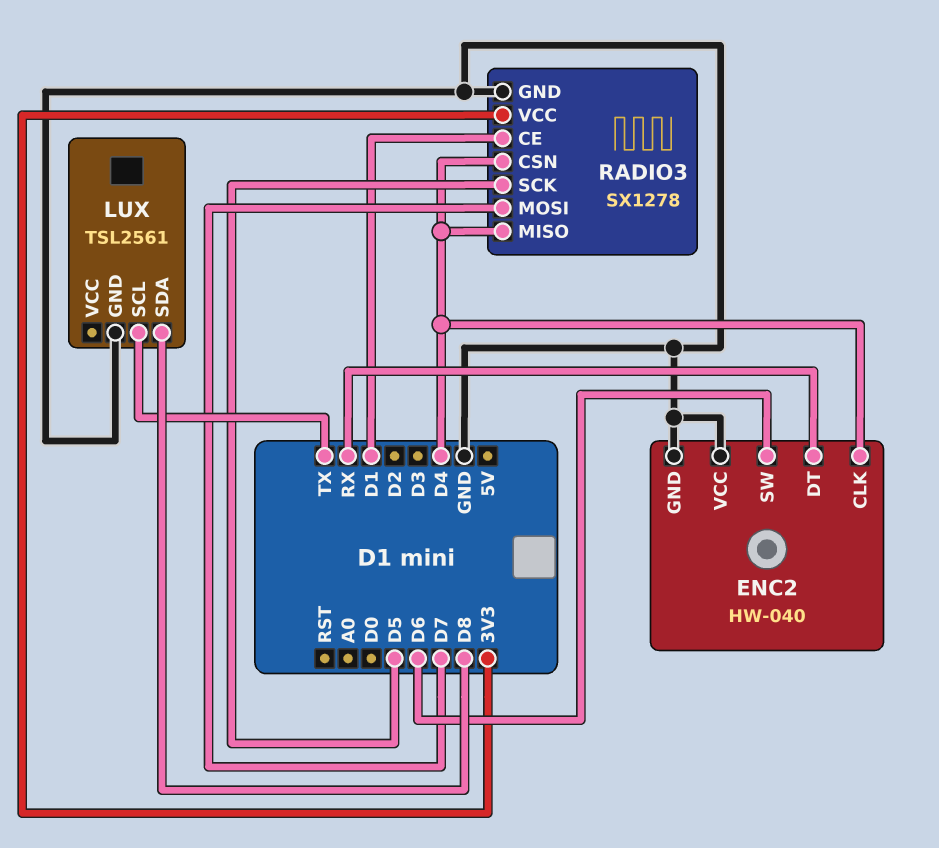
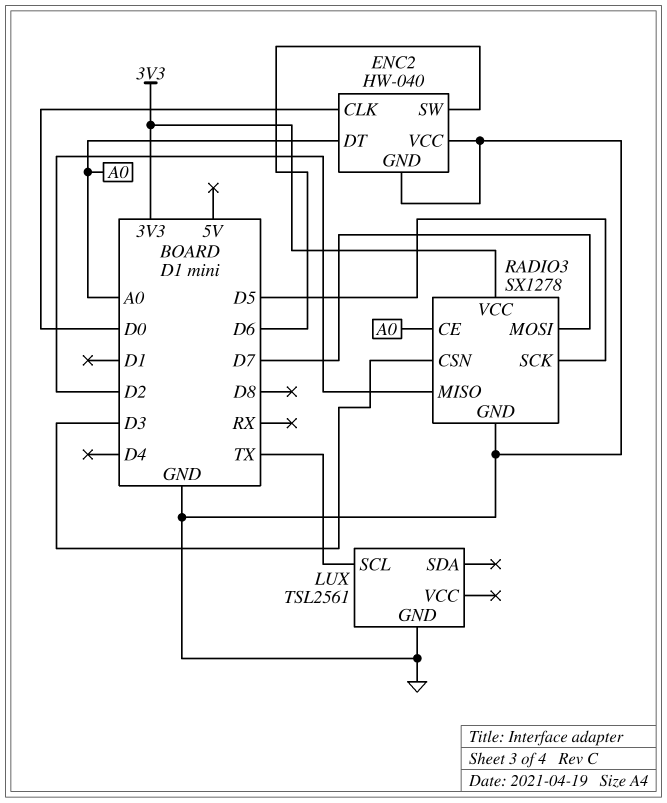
ENC2 pin CLK: D4 -> D0
ENC2 pin DT: RX -> A0
LUX pin SDA: D8 -> none
RADIO3 pin CE: D1 -> A0
RADIO3 pin CSN: D4 -> D3
RADIO3 pin MISO: D4 -> D2

